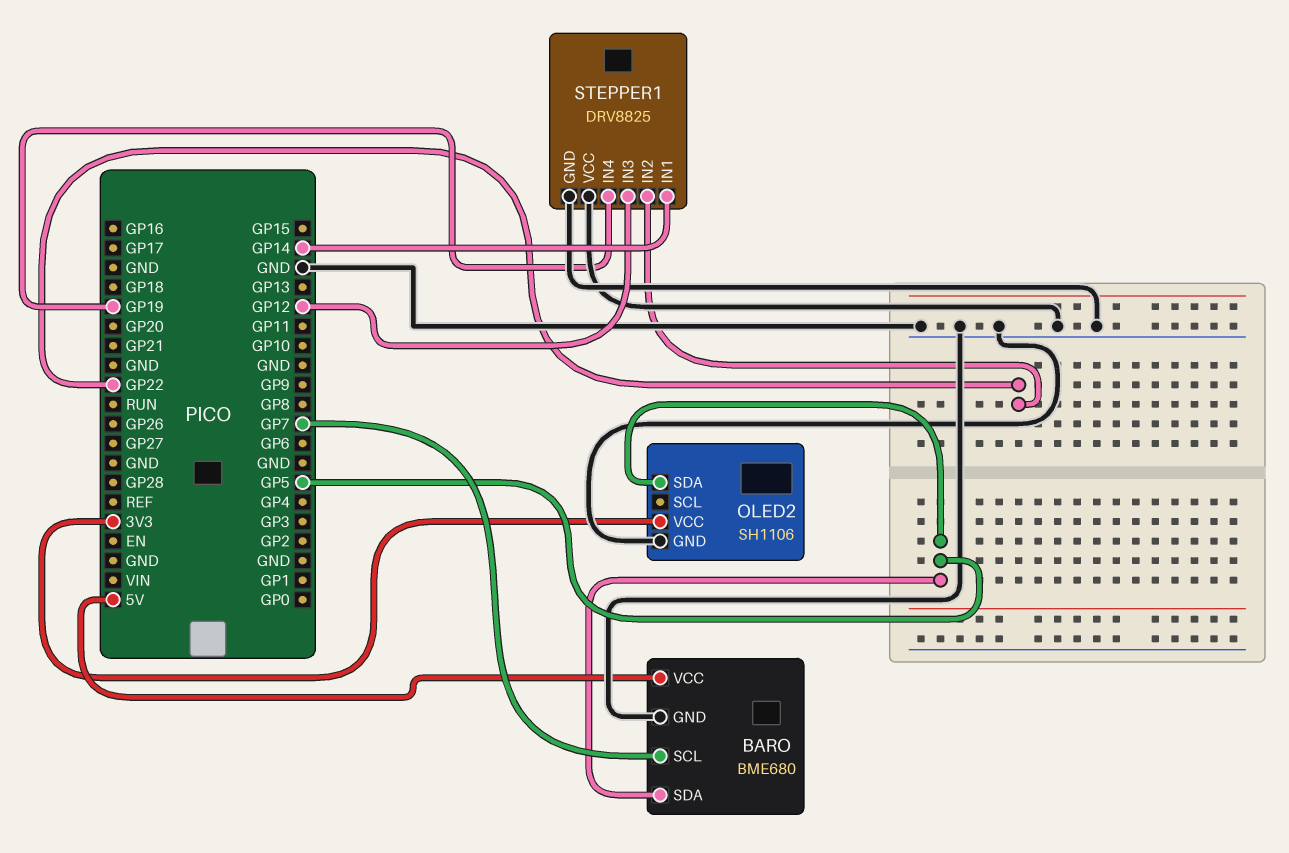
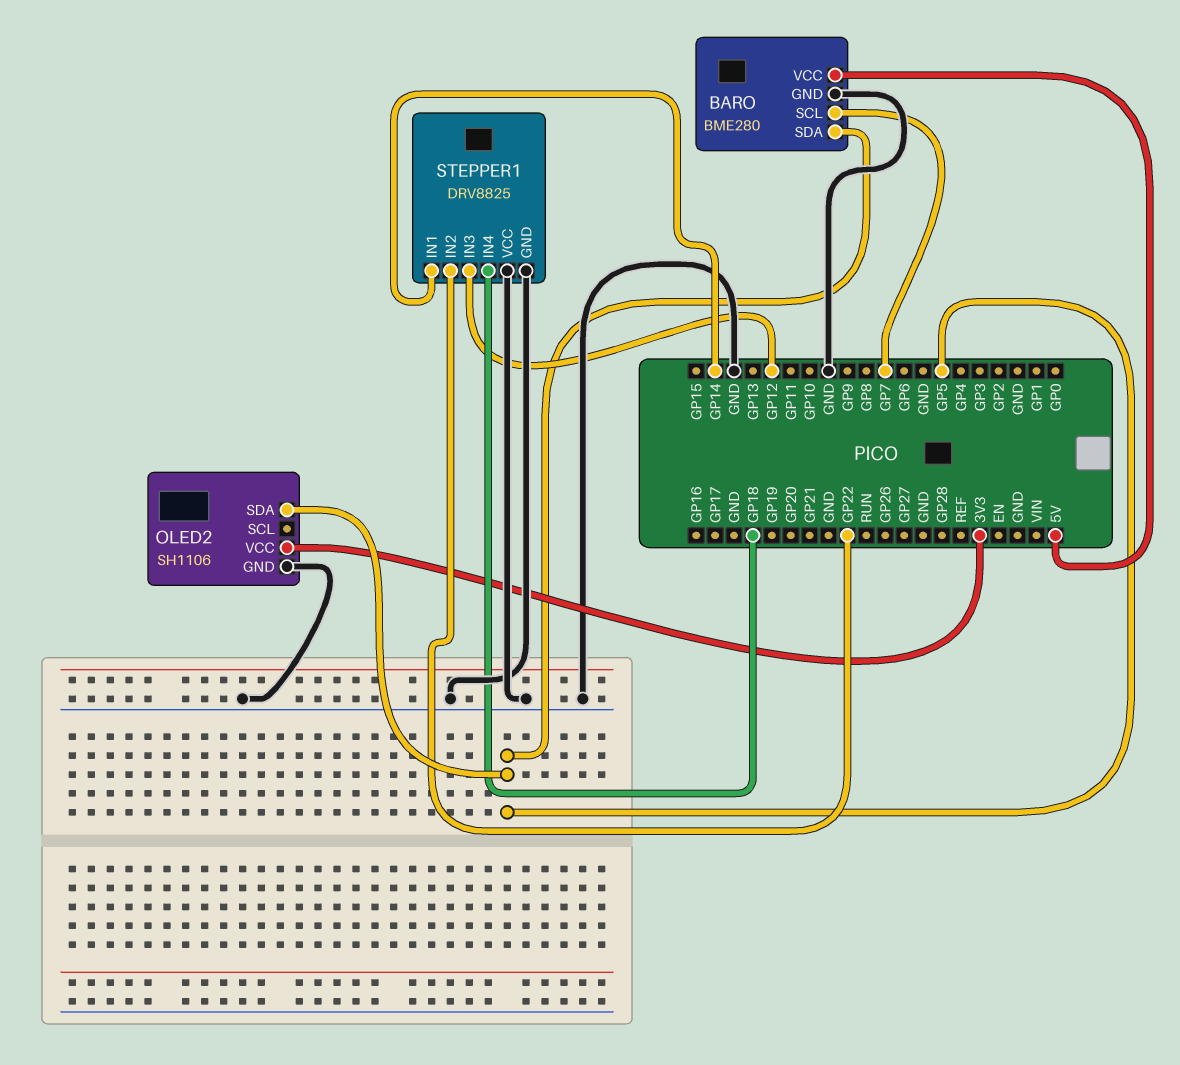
BARO: BME680 -> BME280
STEPPER1 pin IN4: GP19 -> GP18

